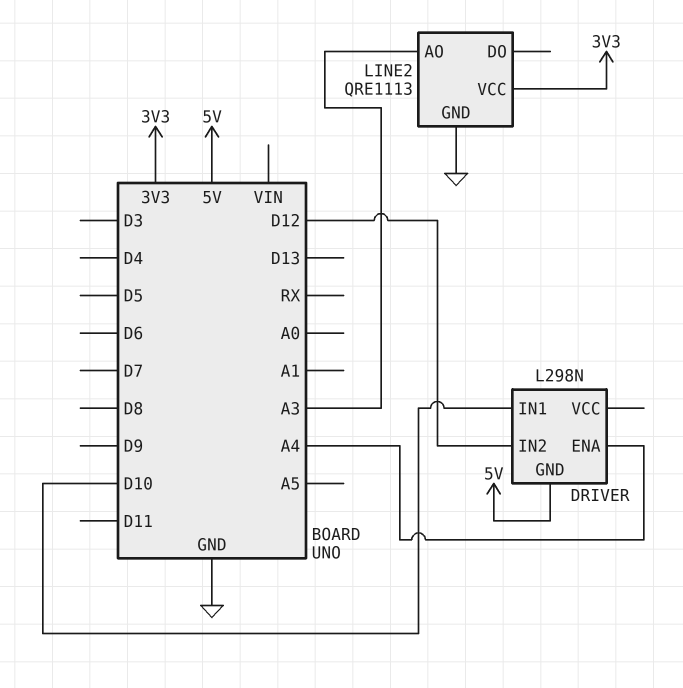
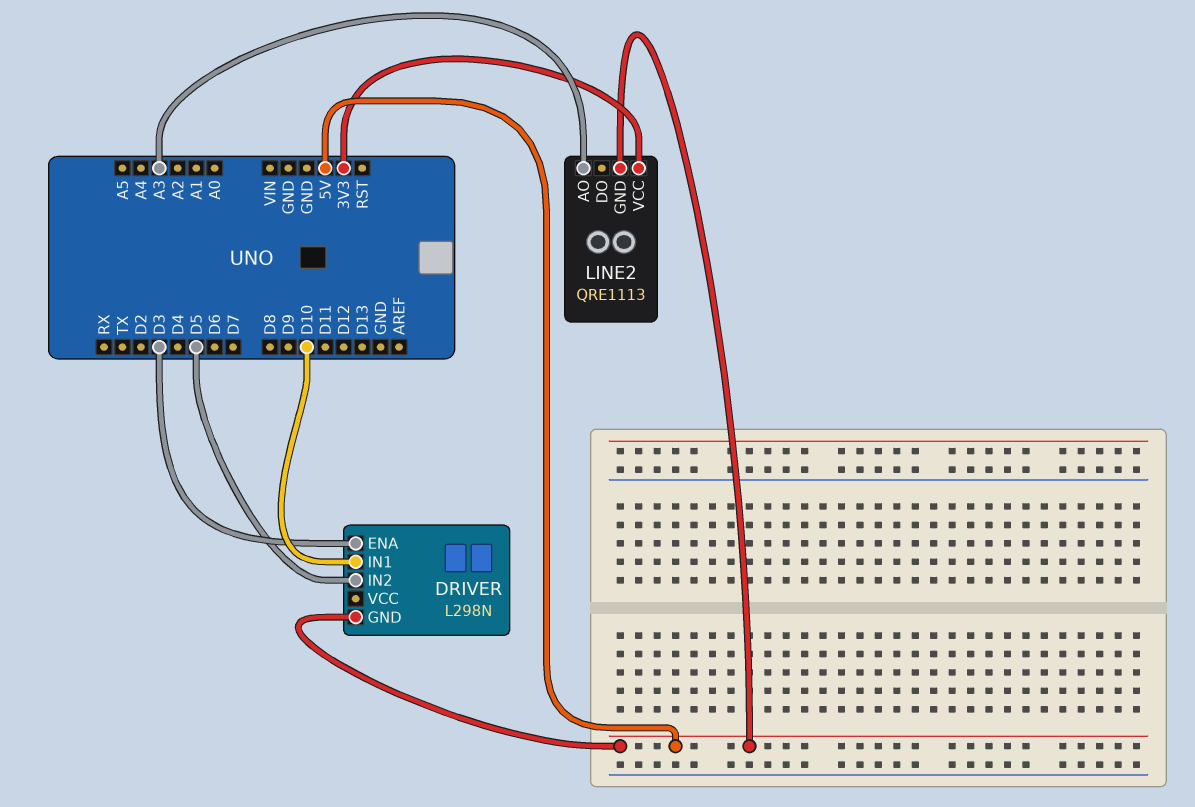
DRIVER pin ENA: A4 -> D3
DRIVER pin IN2: D12 -> D5
LINE2 pin GND: GND -> 5V

